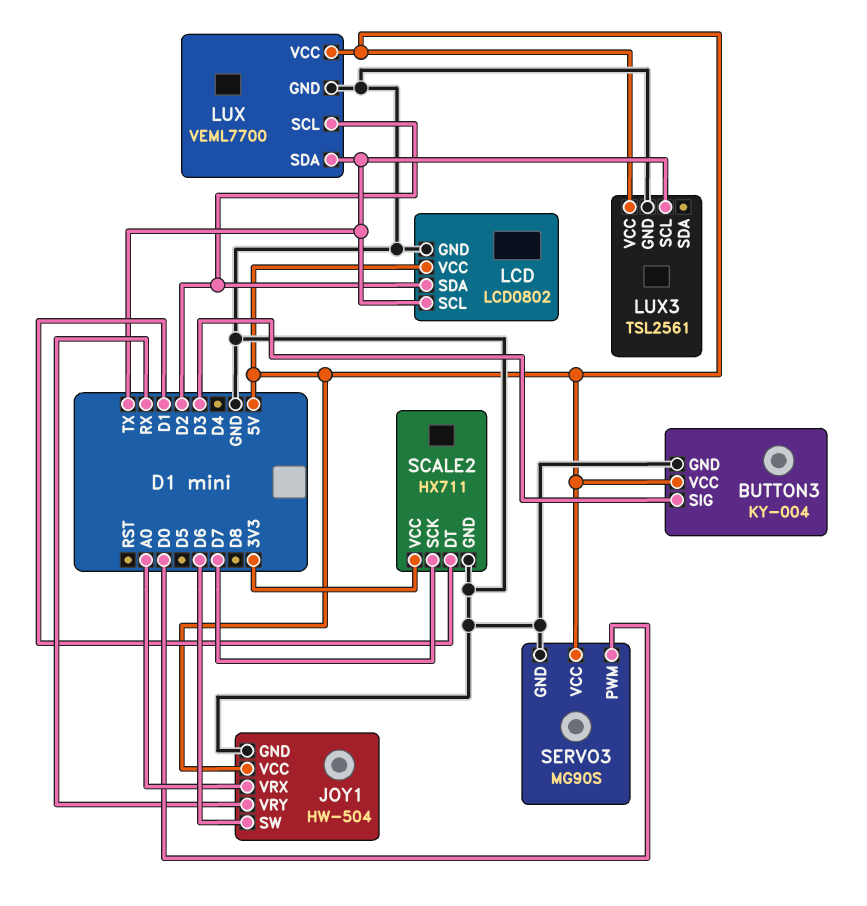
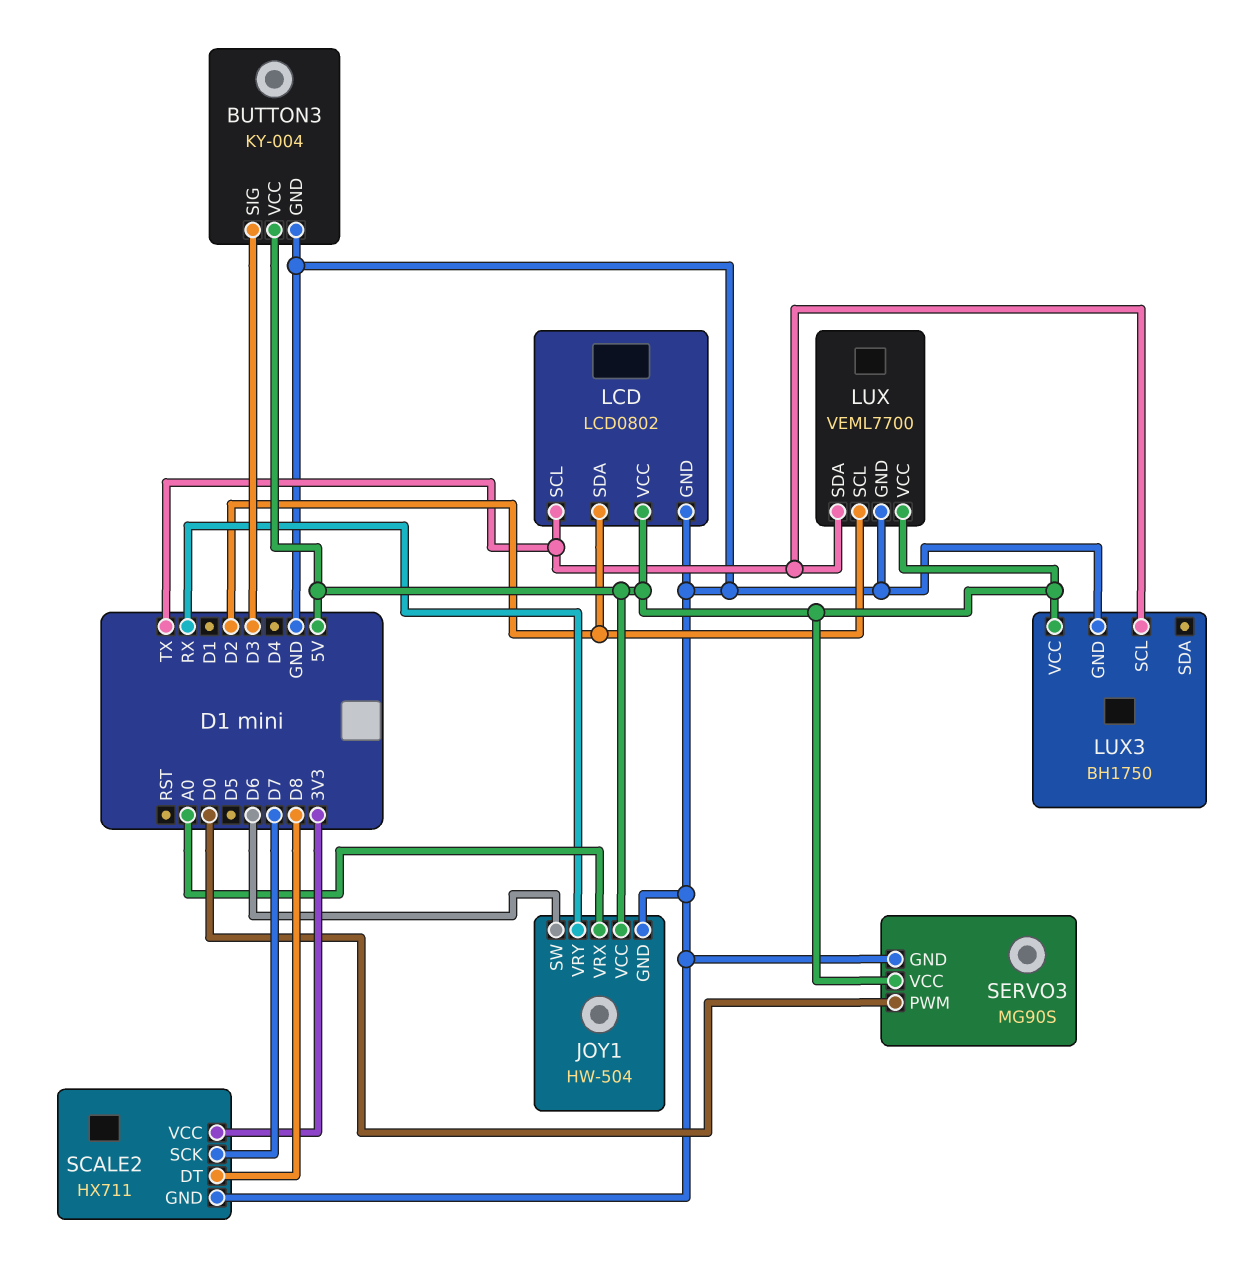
LUX3: TSL2561 -> BH1750
SCALE2 pin DT: D1 -> D8

